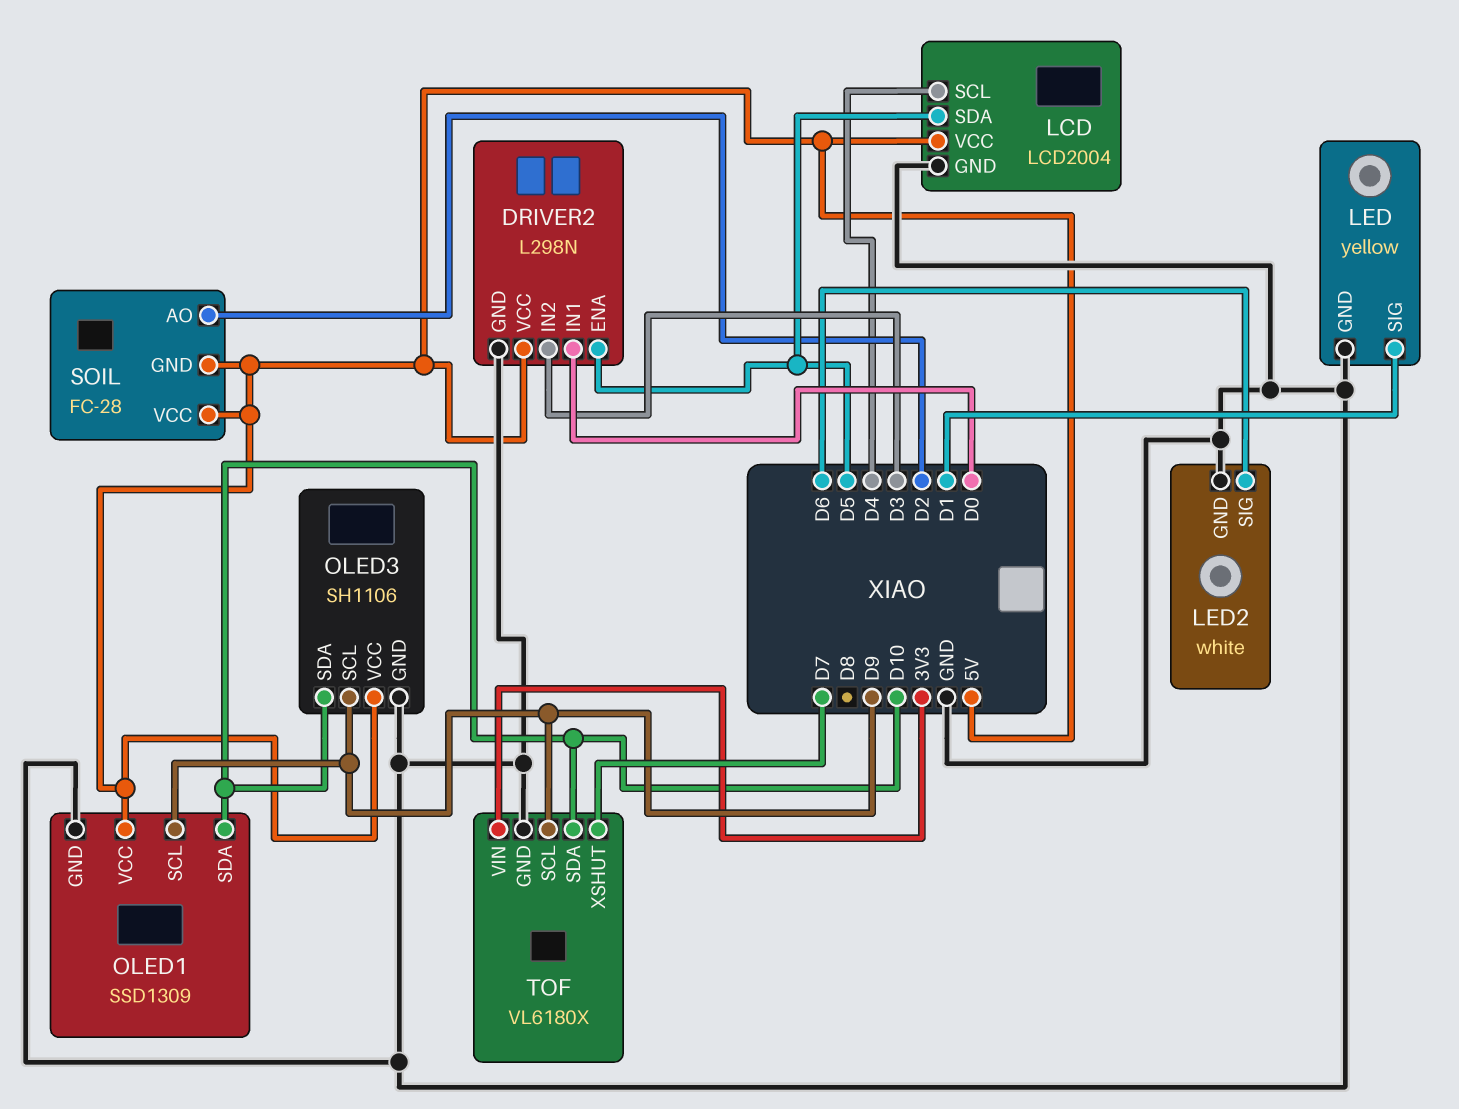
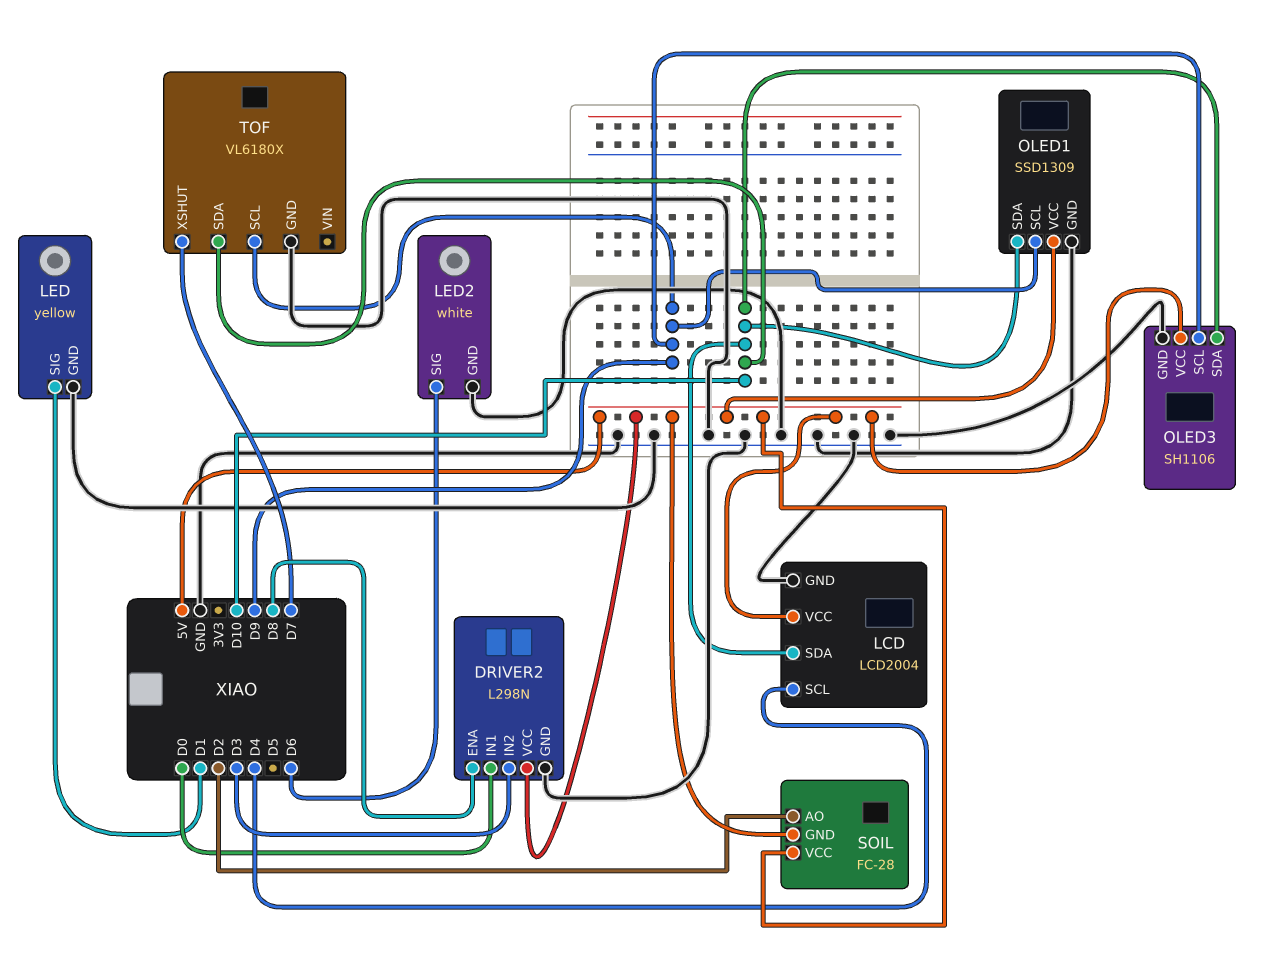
DRIVER2 pin ENA: D5 -> D8
LCD pin SDA: D5 -> D10
TOF pin VIN: 3V3 -> none

